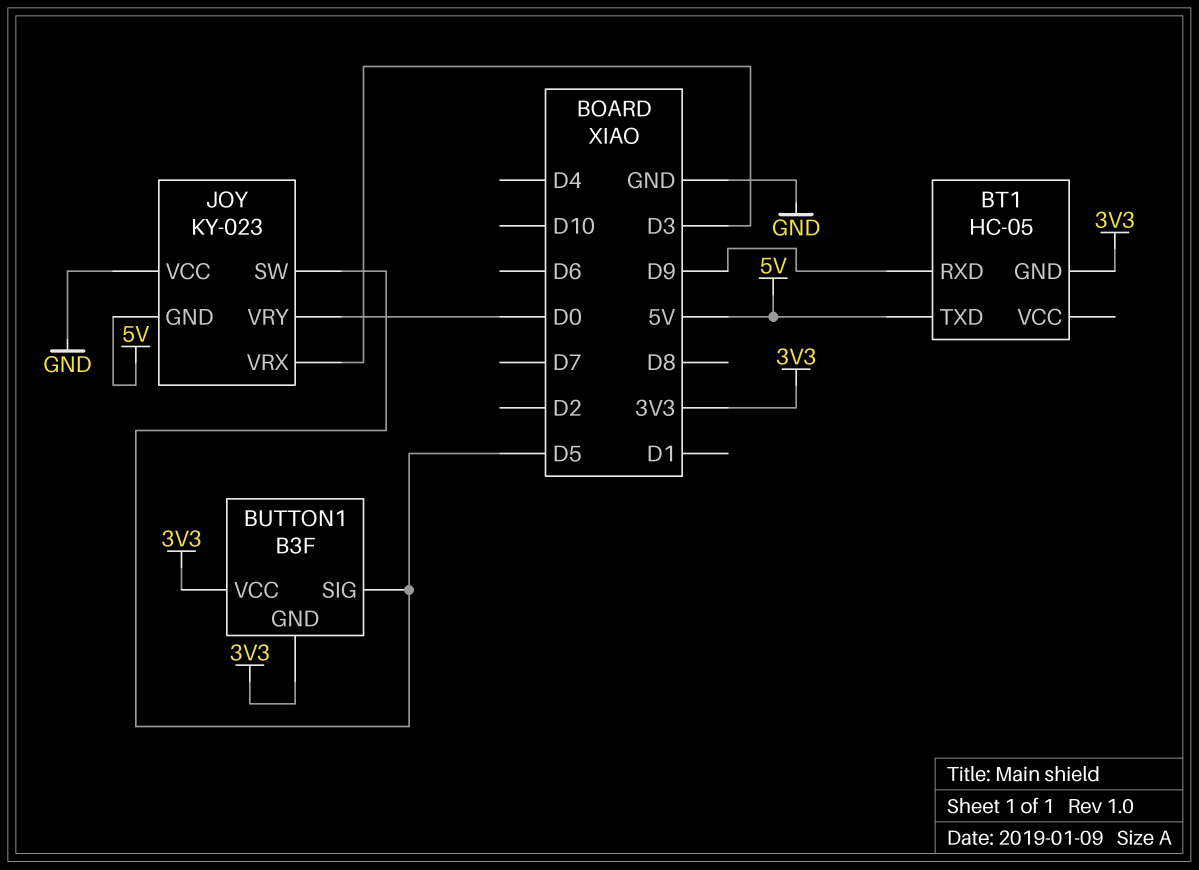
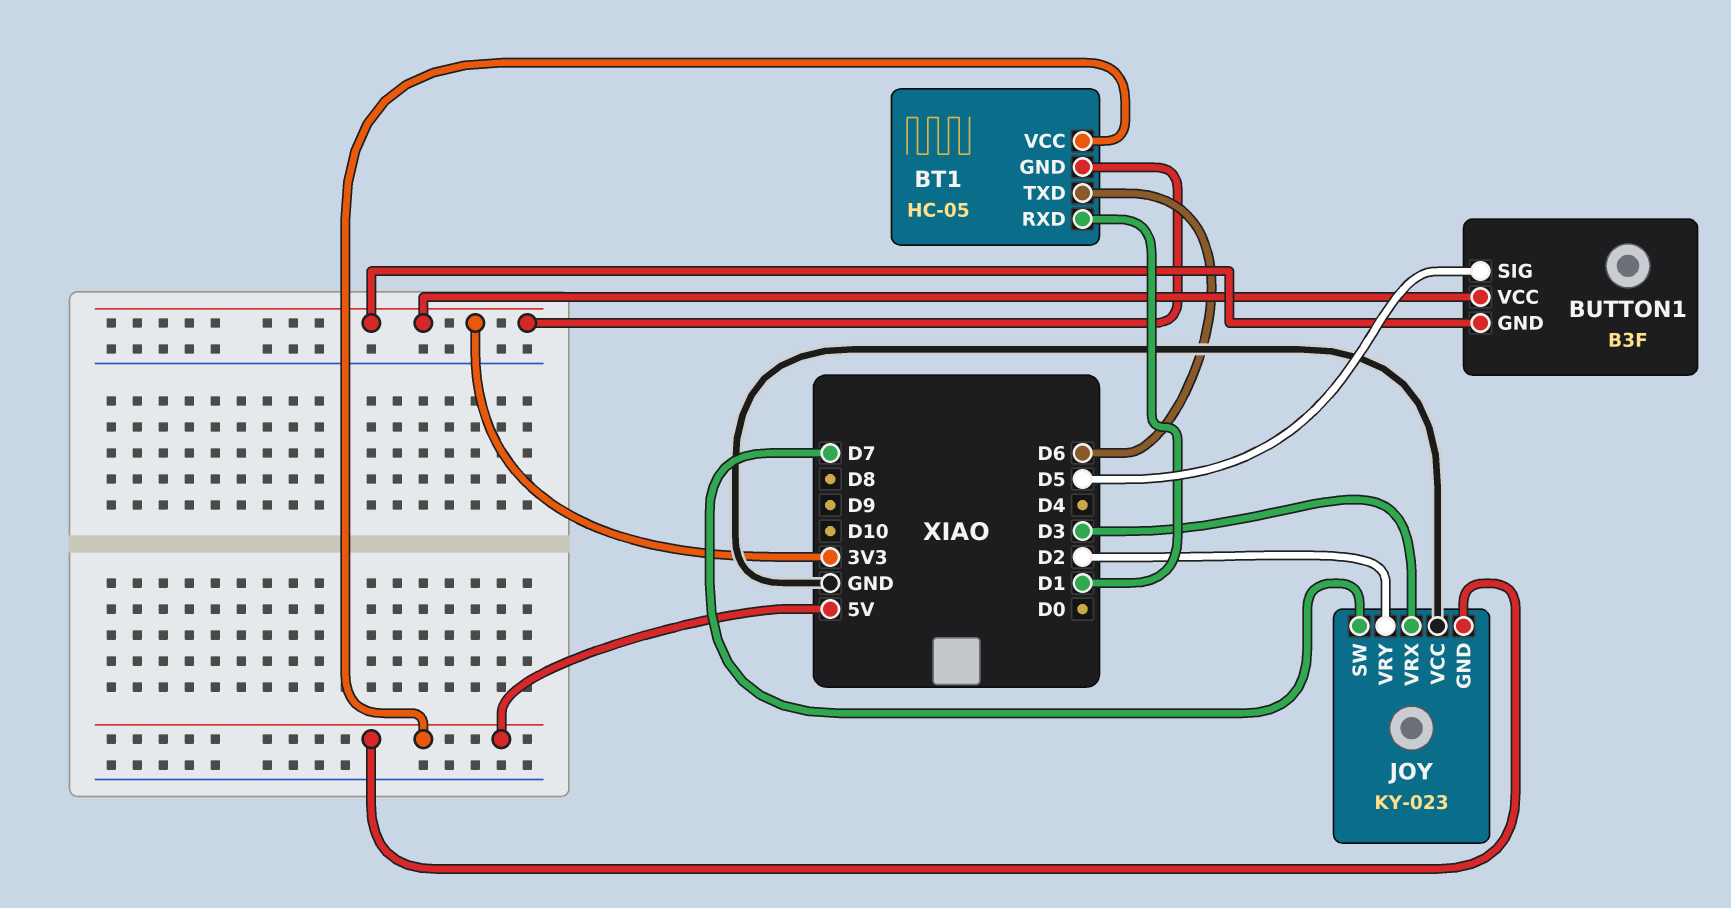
BT1 pin RXD: D9 -> D1
BT1 pin TXD: 5V -> D6
BT1 pin VCC: none -> 5V
JOY pin SW: D5 -> D7
JOY pin VRY: D0 -> D2

